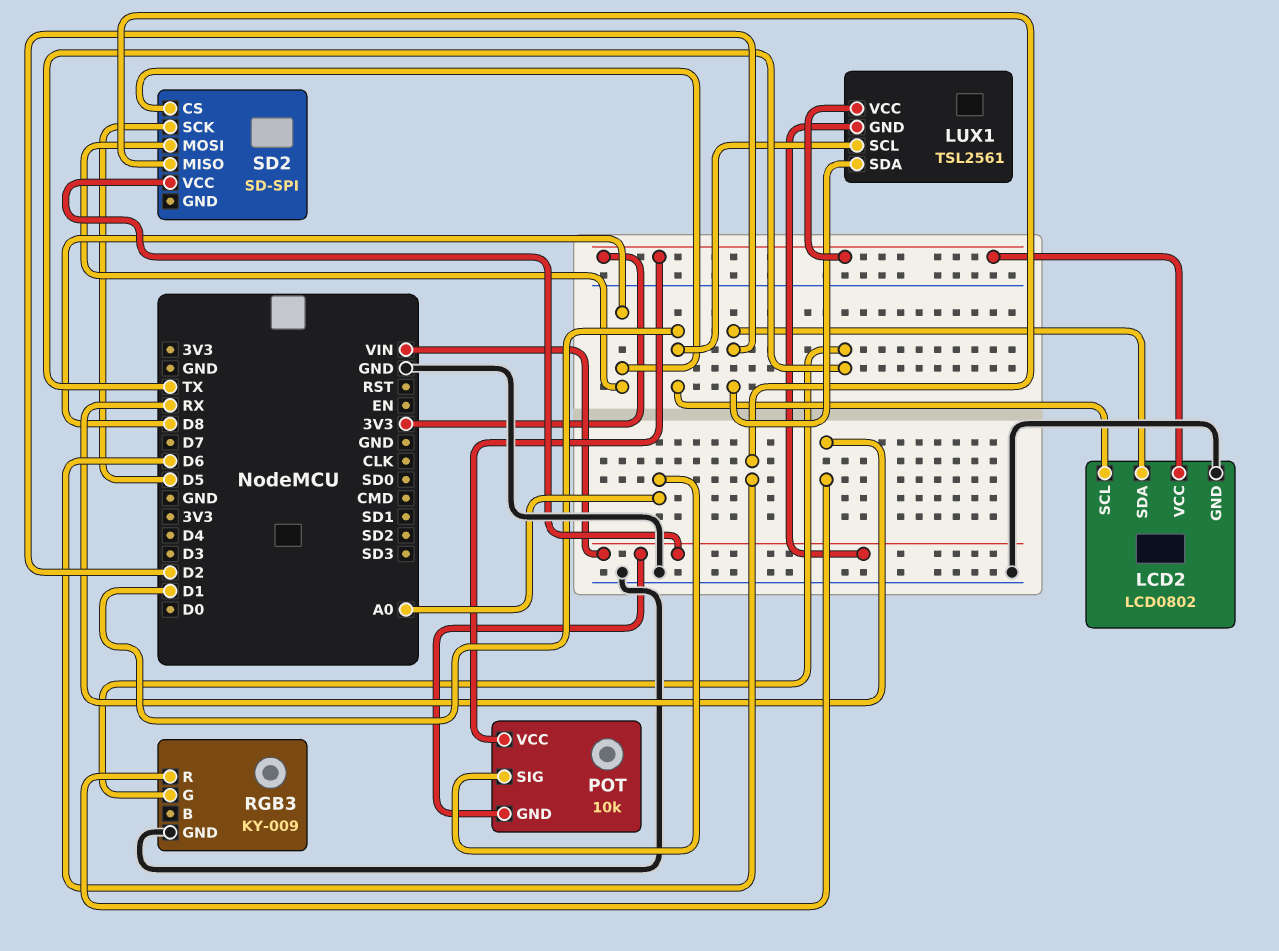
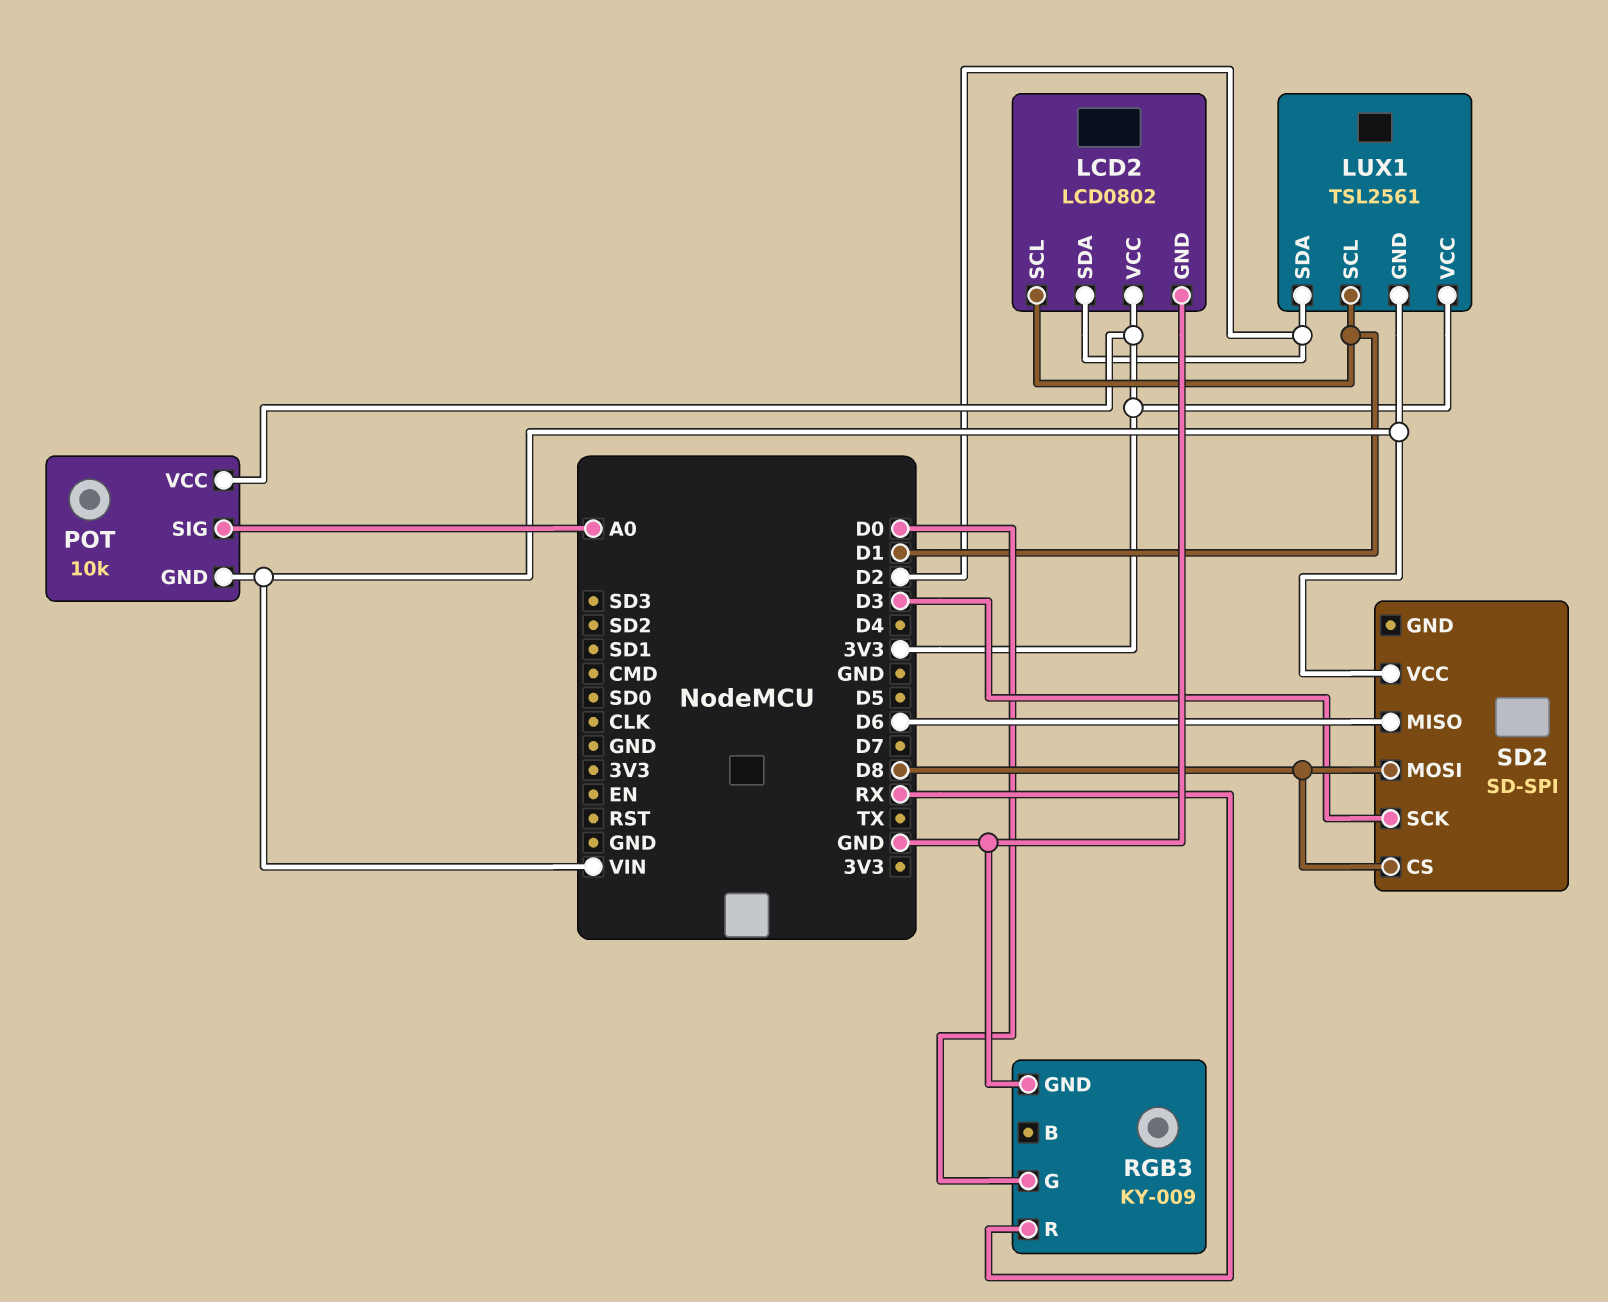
RGB3 pin G: TX -> D0
SD2 pin SCK: D5 -> D3

